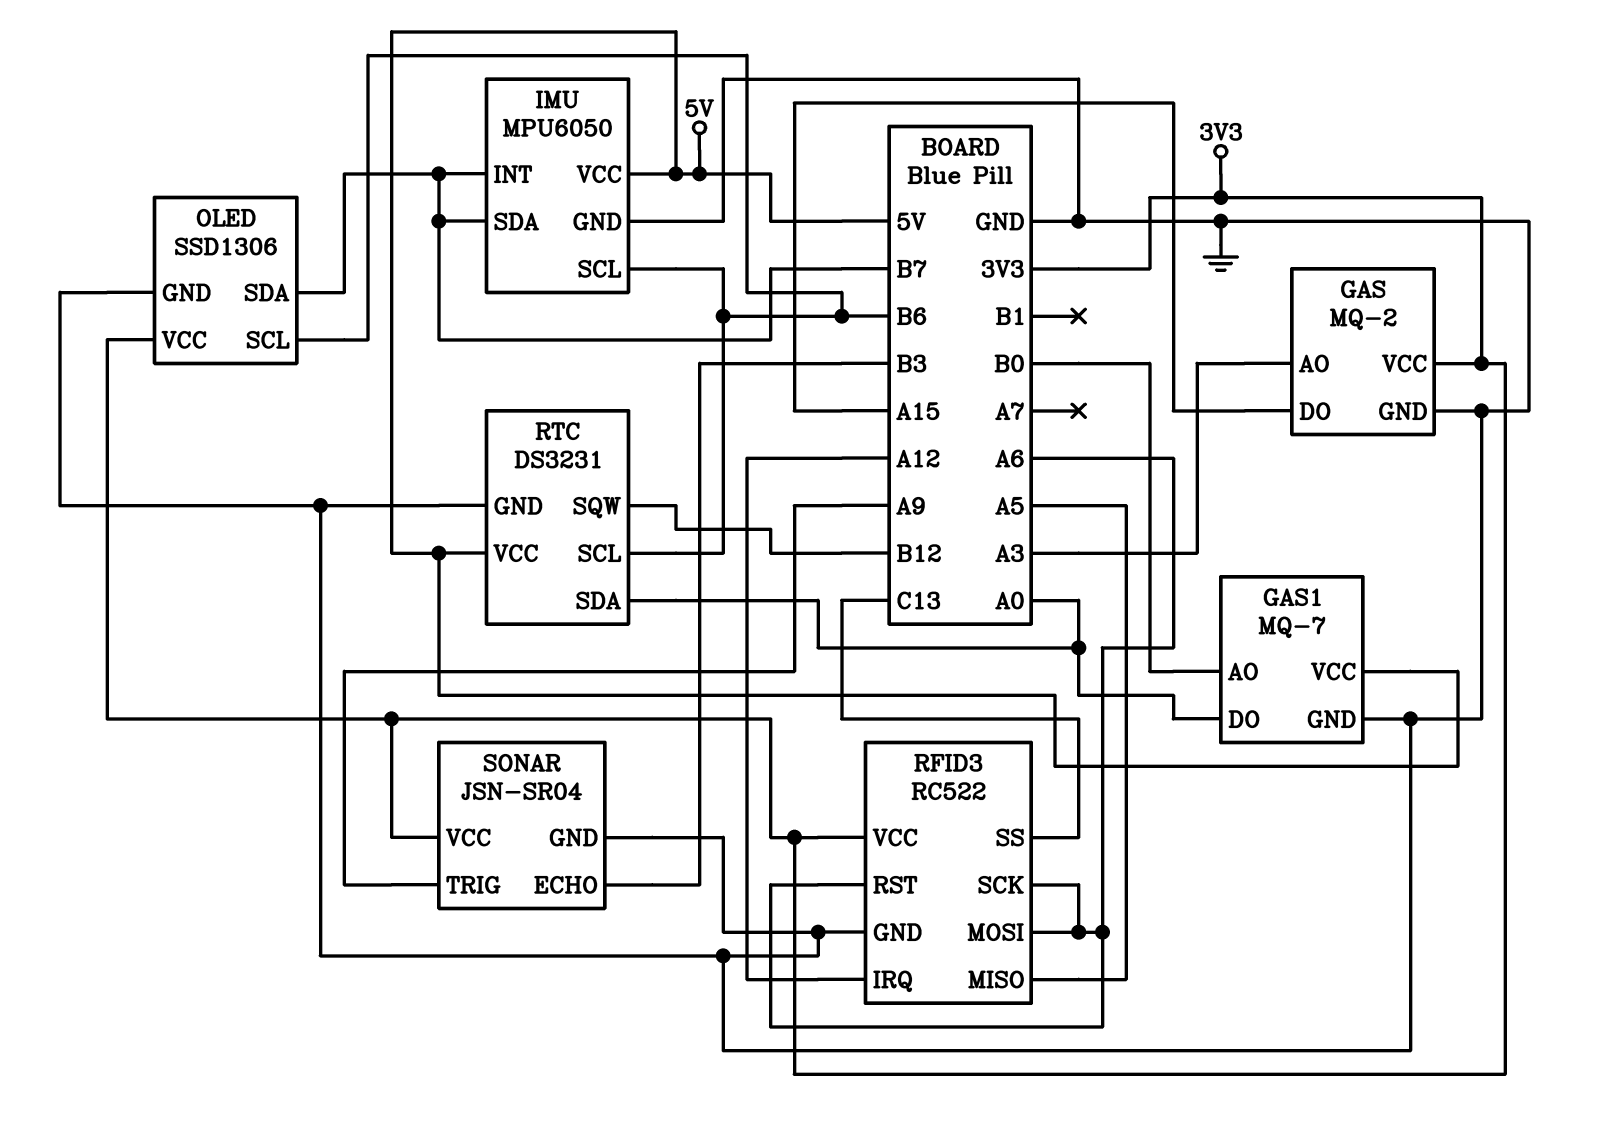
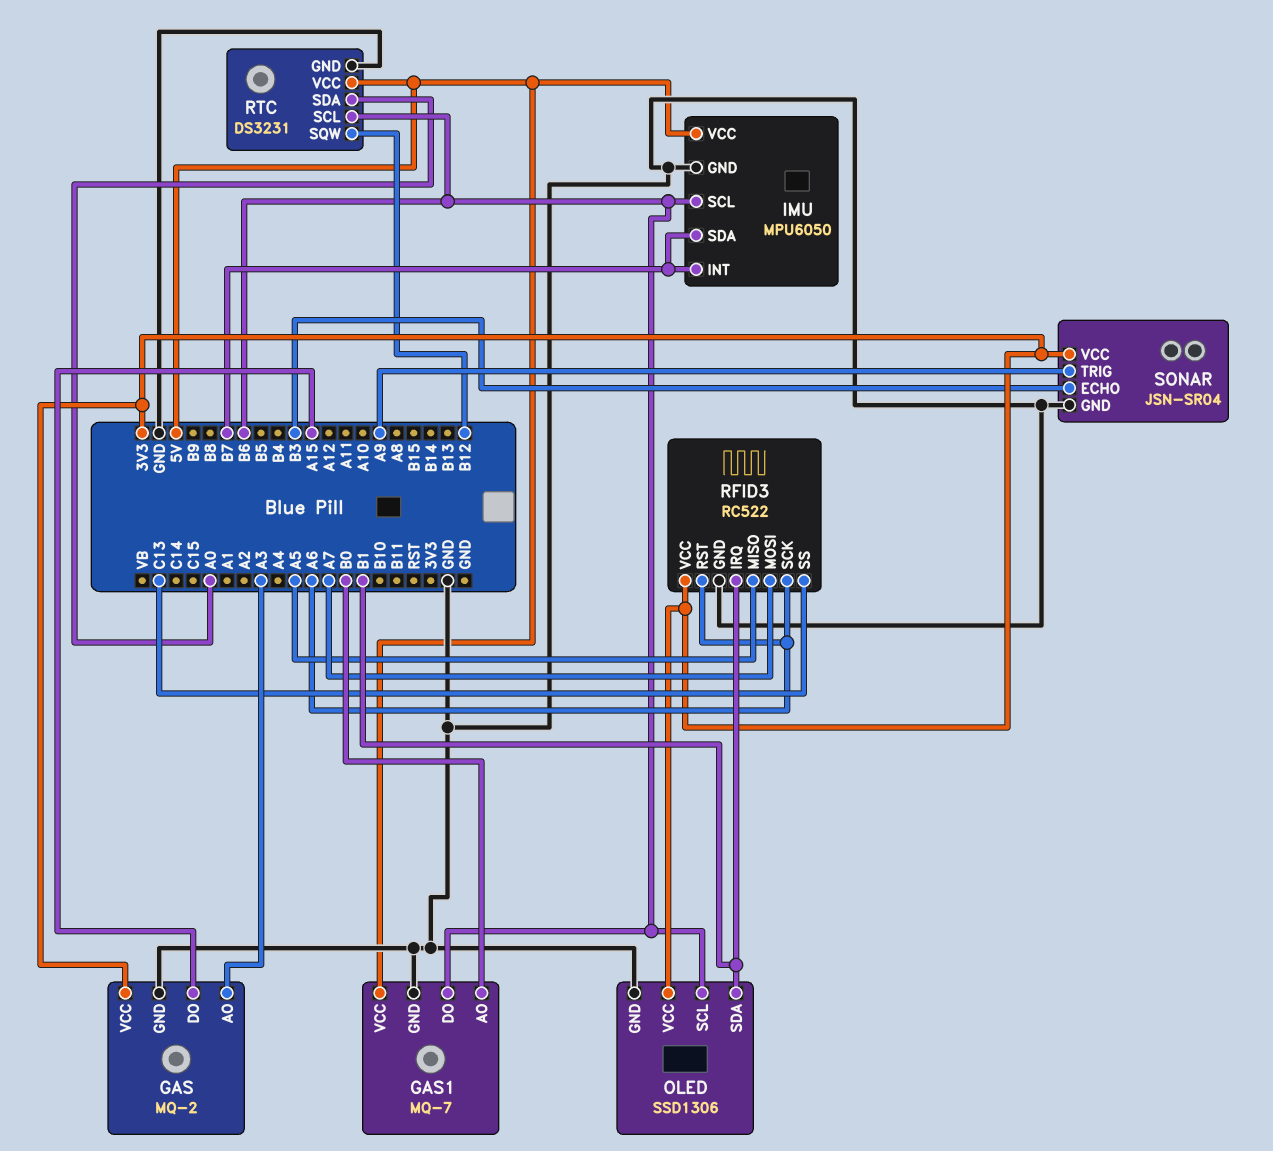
GAS1 pin DO: A0 -> B6
OLED pin SDA: B7 -> B1
RFID3 pin IRQ: A12 -> B1
RFID3 pin MOSI: A6 -> A7

